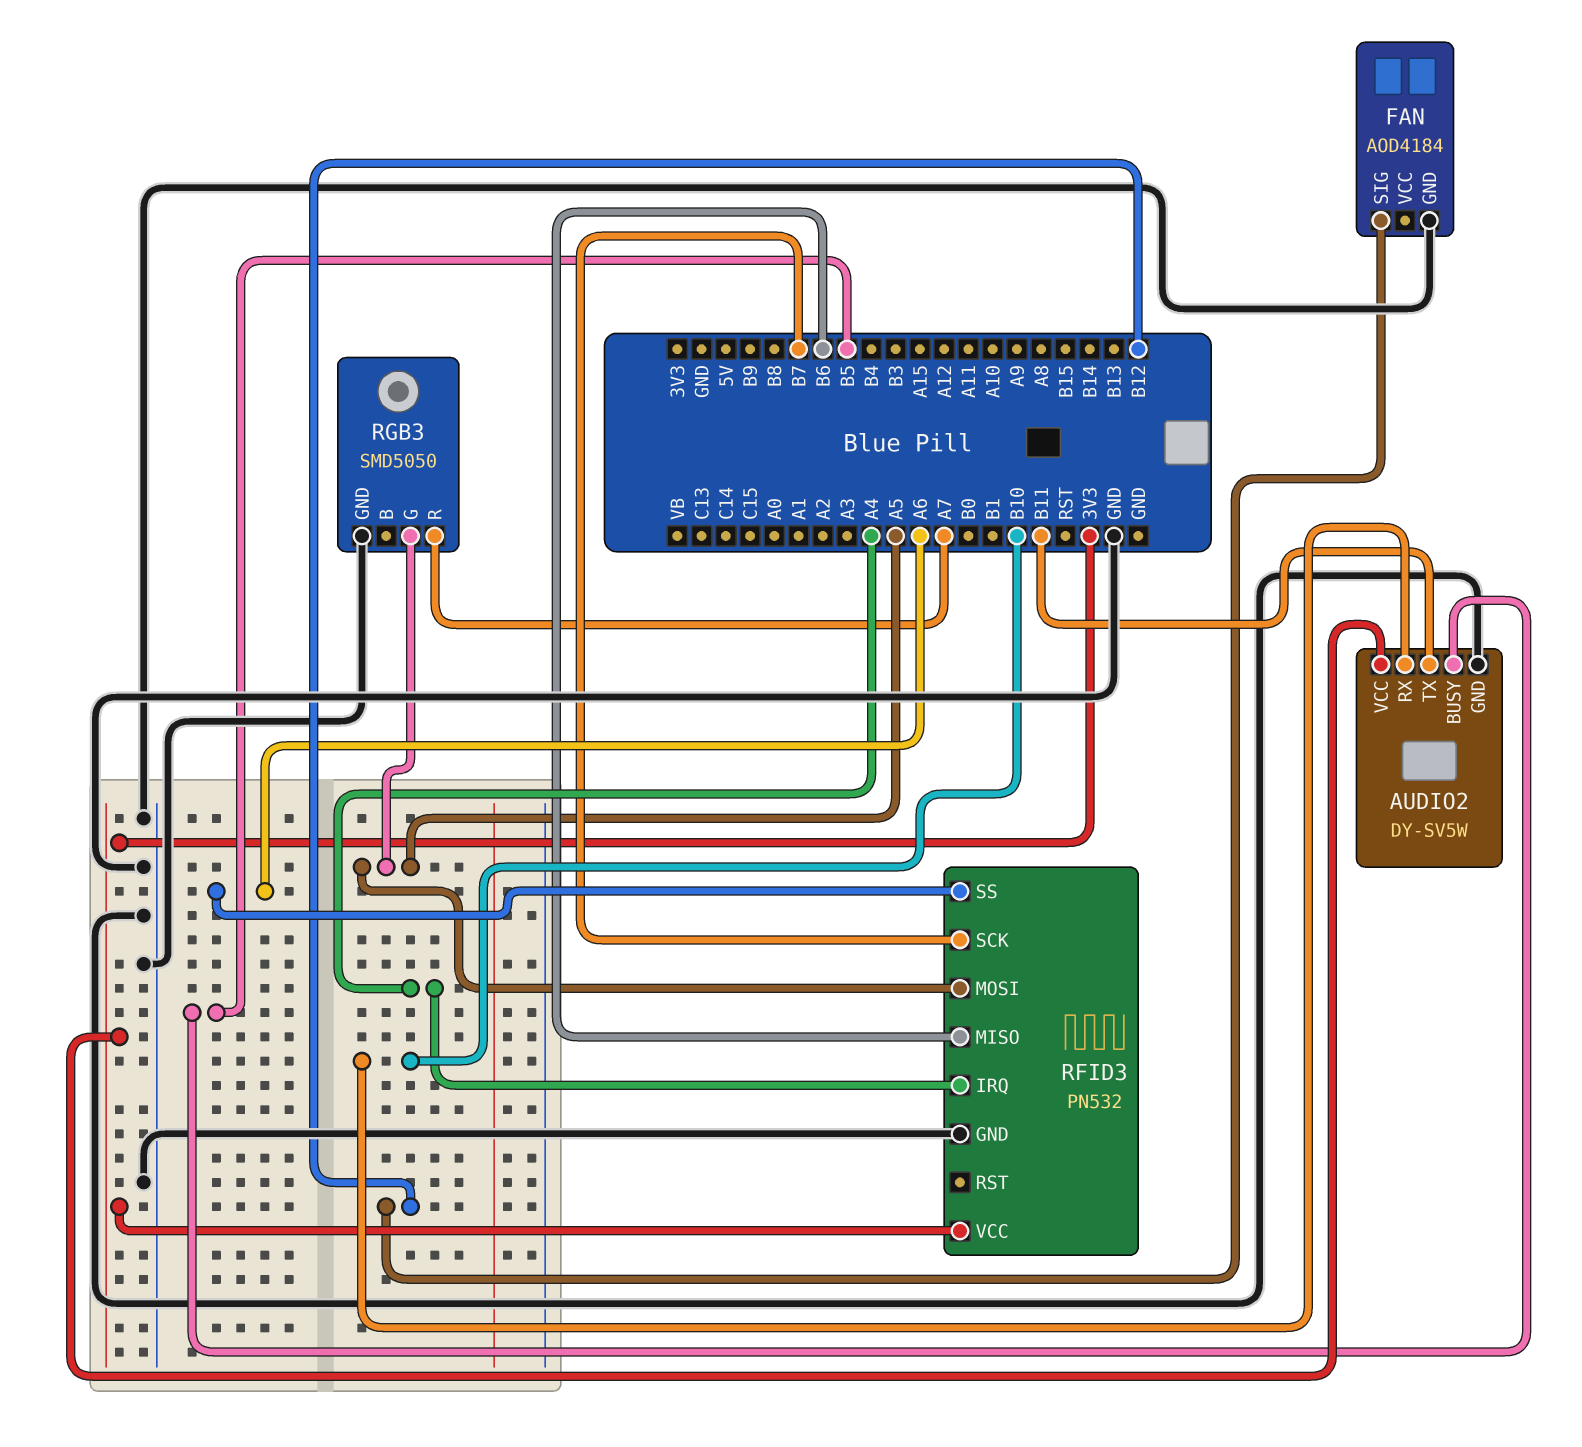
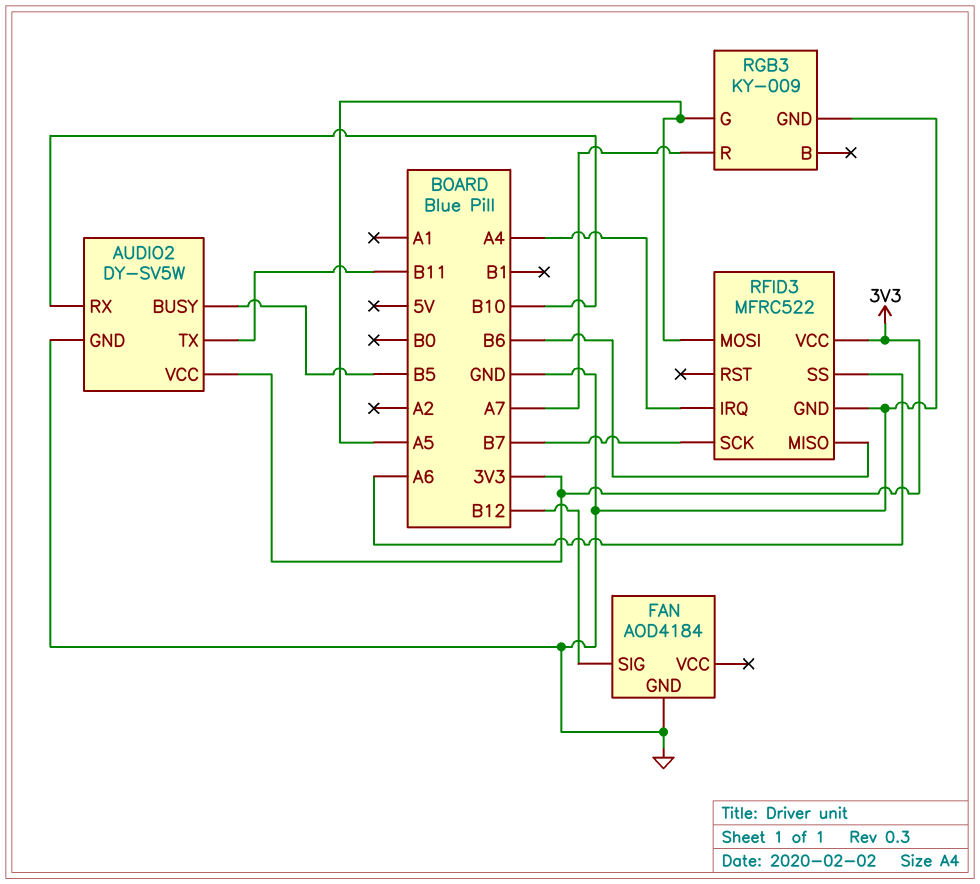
RFID3: PN532 -> MFRC522
RGB3: SMD5050 -> KY-009

